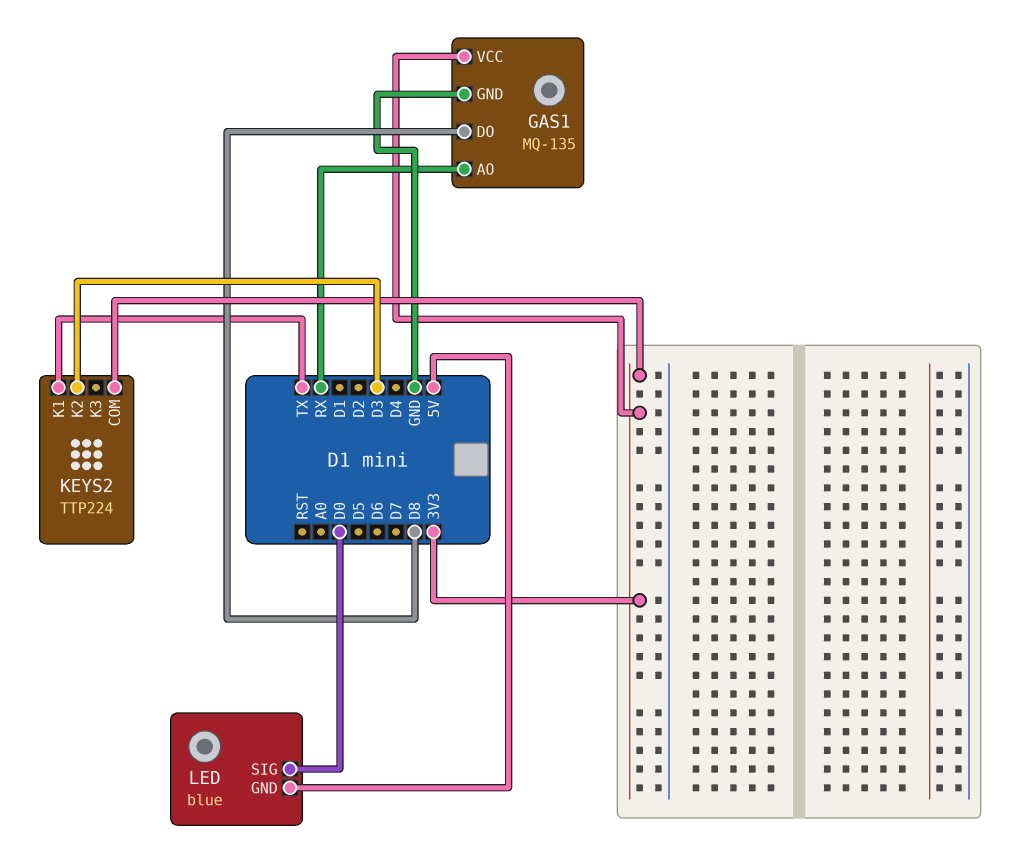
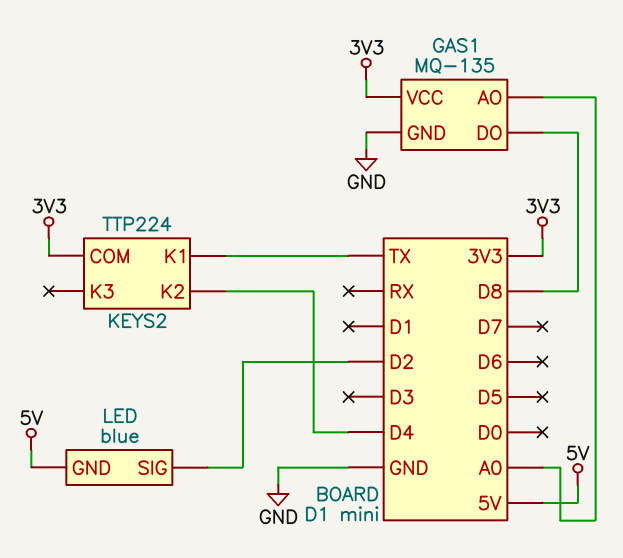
GAS1 pin AO: RX -> A0
KEYS2 pin K2: D3 -> D4
LED pin SIG: D0 -> D2

